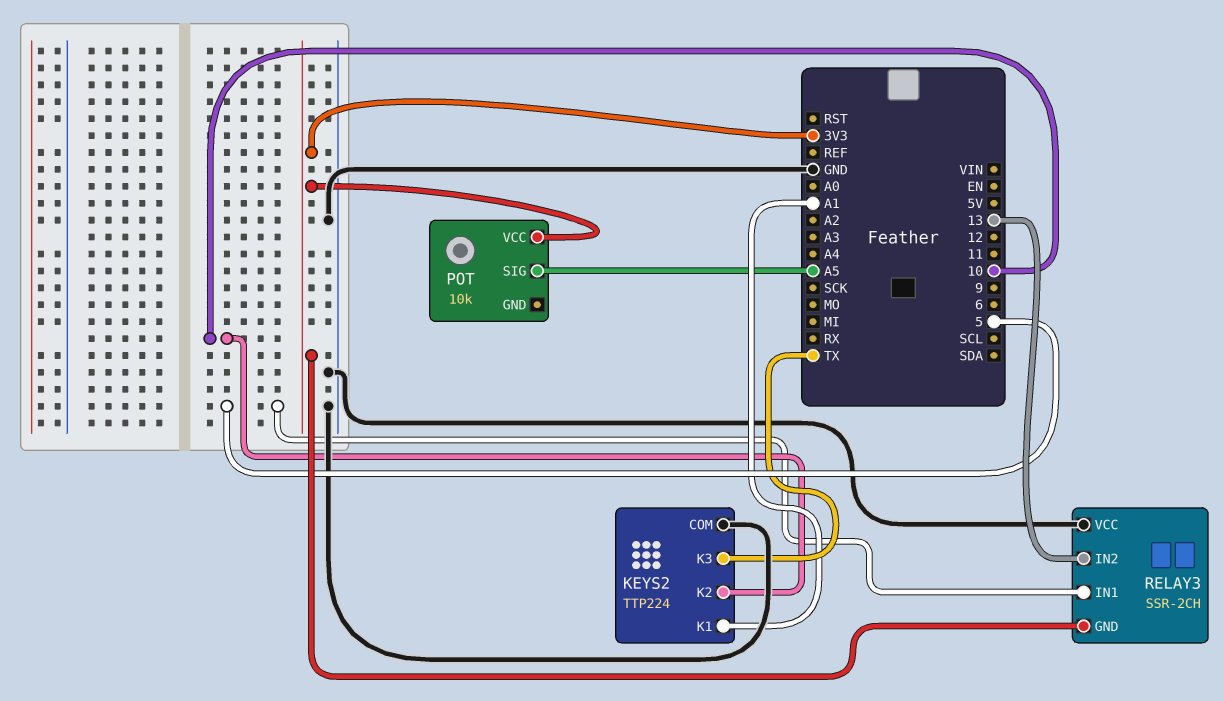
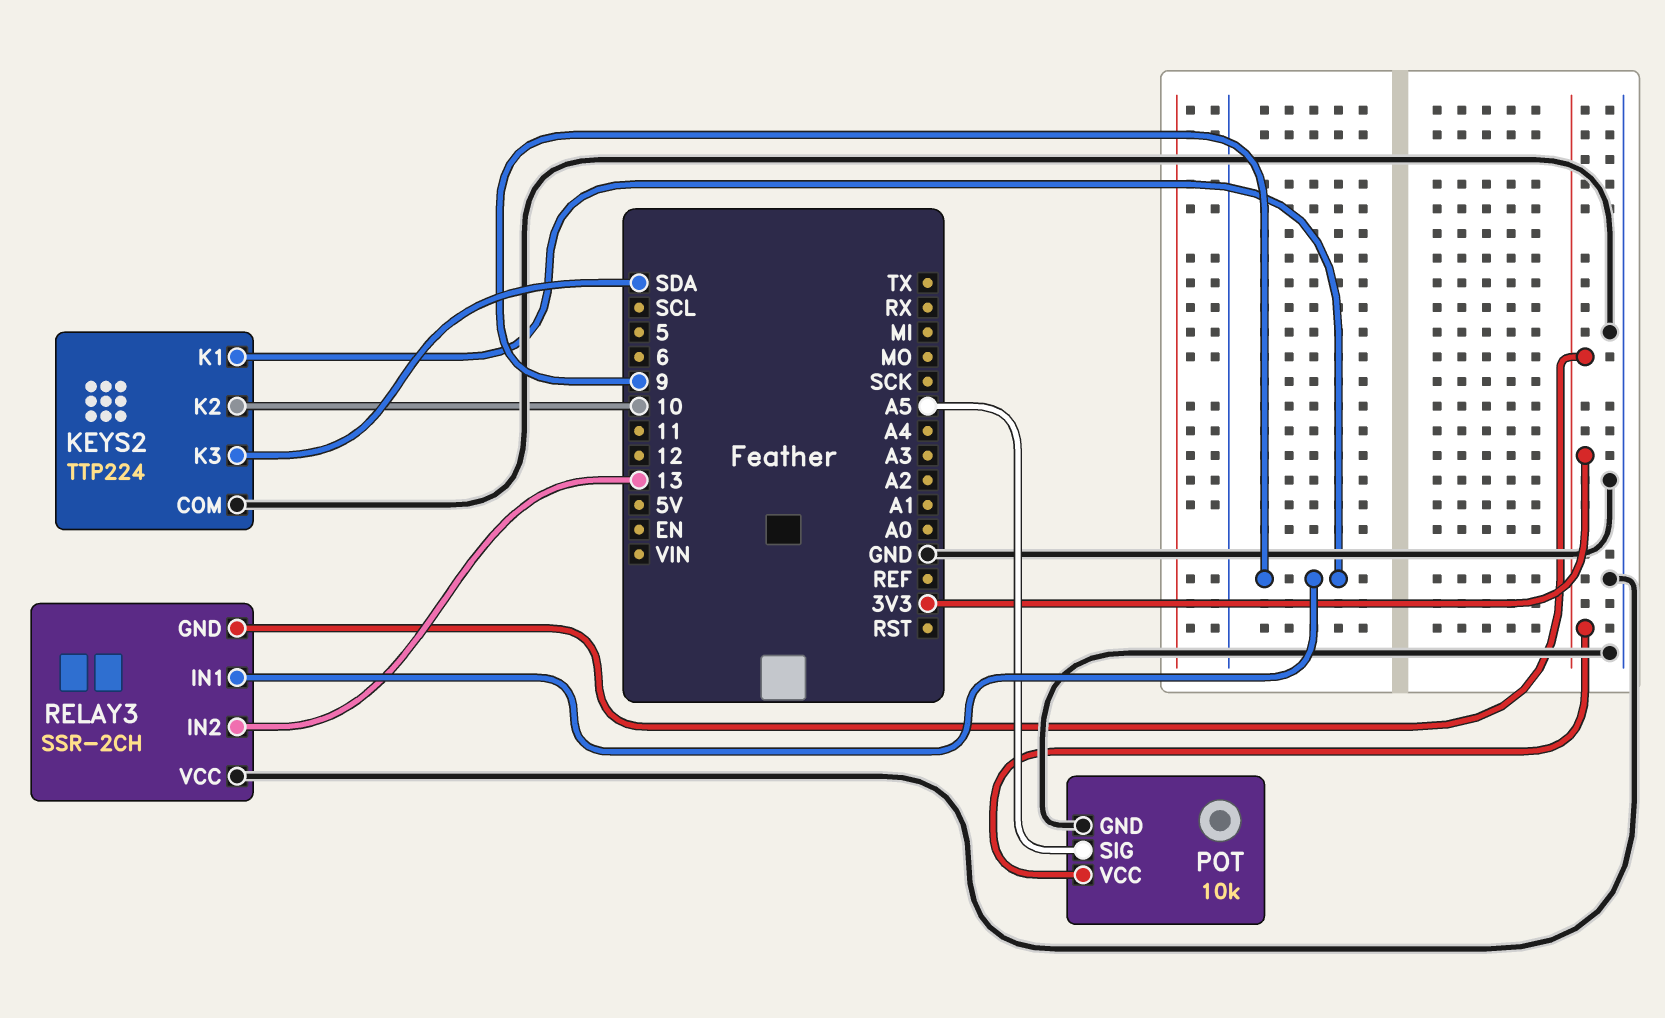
KEYS2 pin K1: A1 -> 9
KEYS2 pin K3: TX -> SDA
POT pin GND: none -> GND
RELAY3 pin IN1: 5 -> 9

